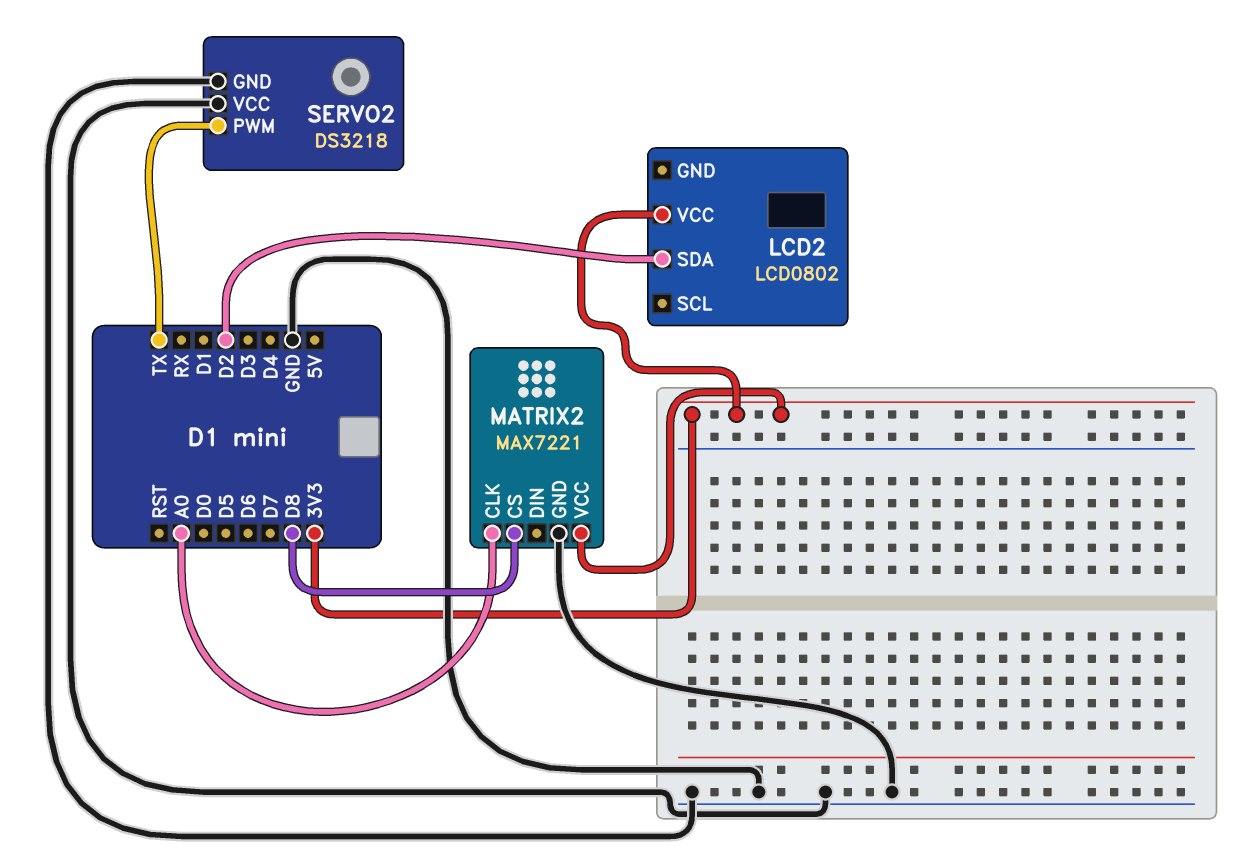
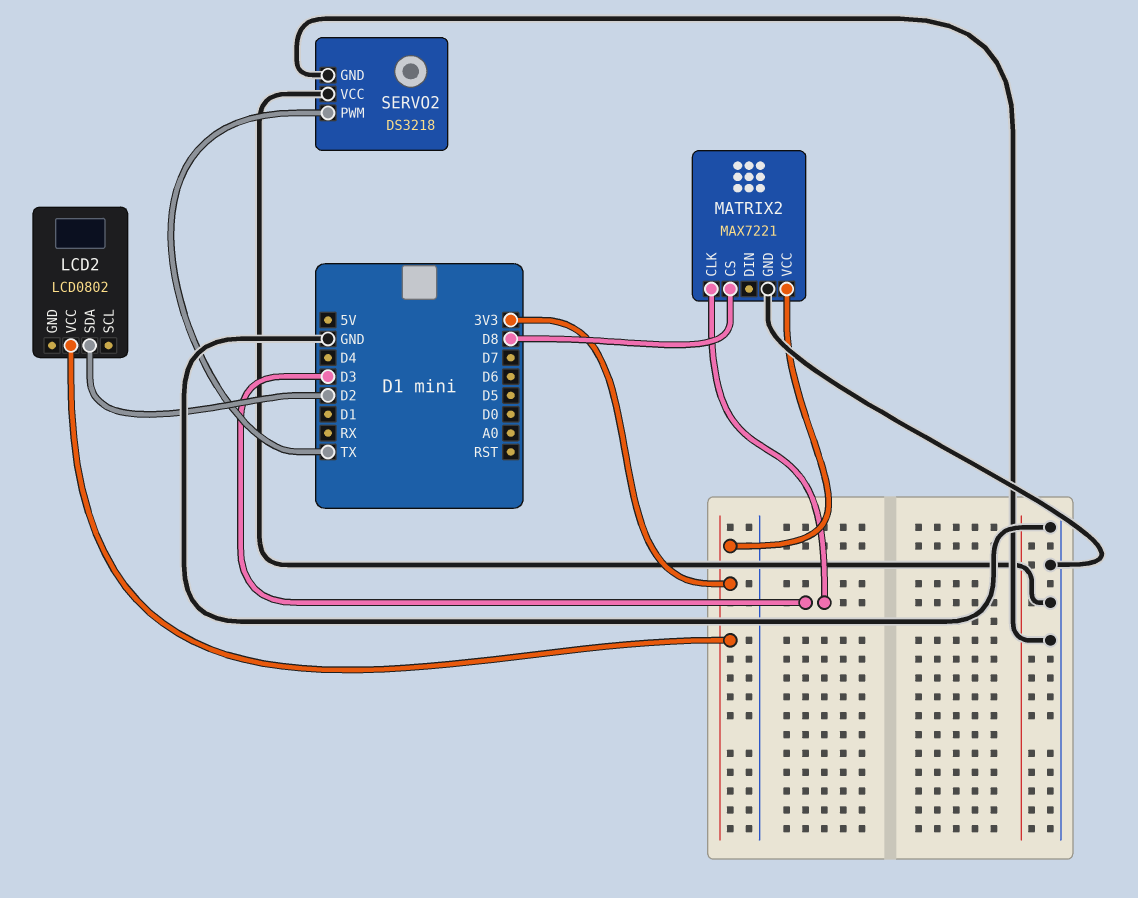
MATRIX2 pin CLK: A0 -> D3

